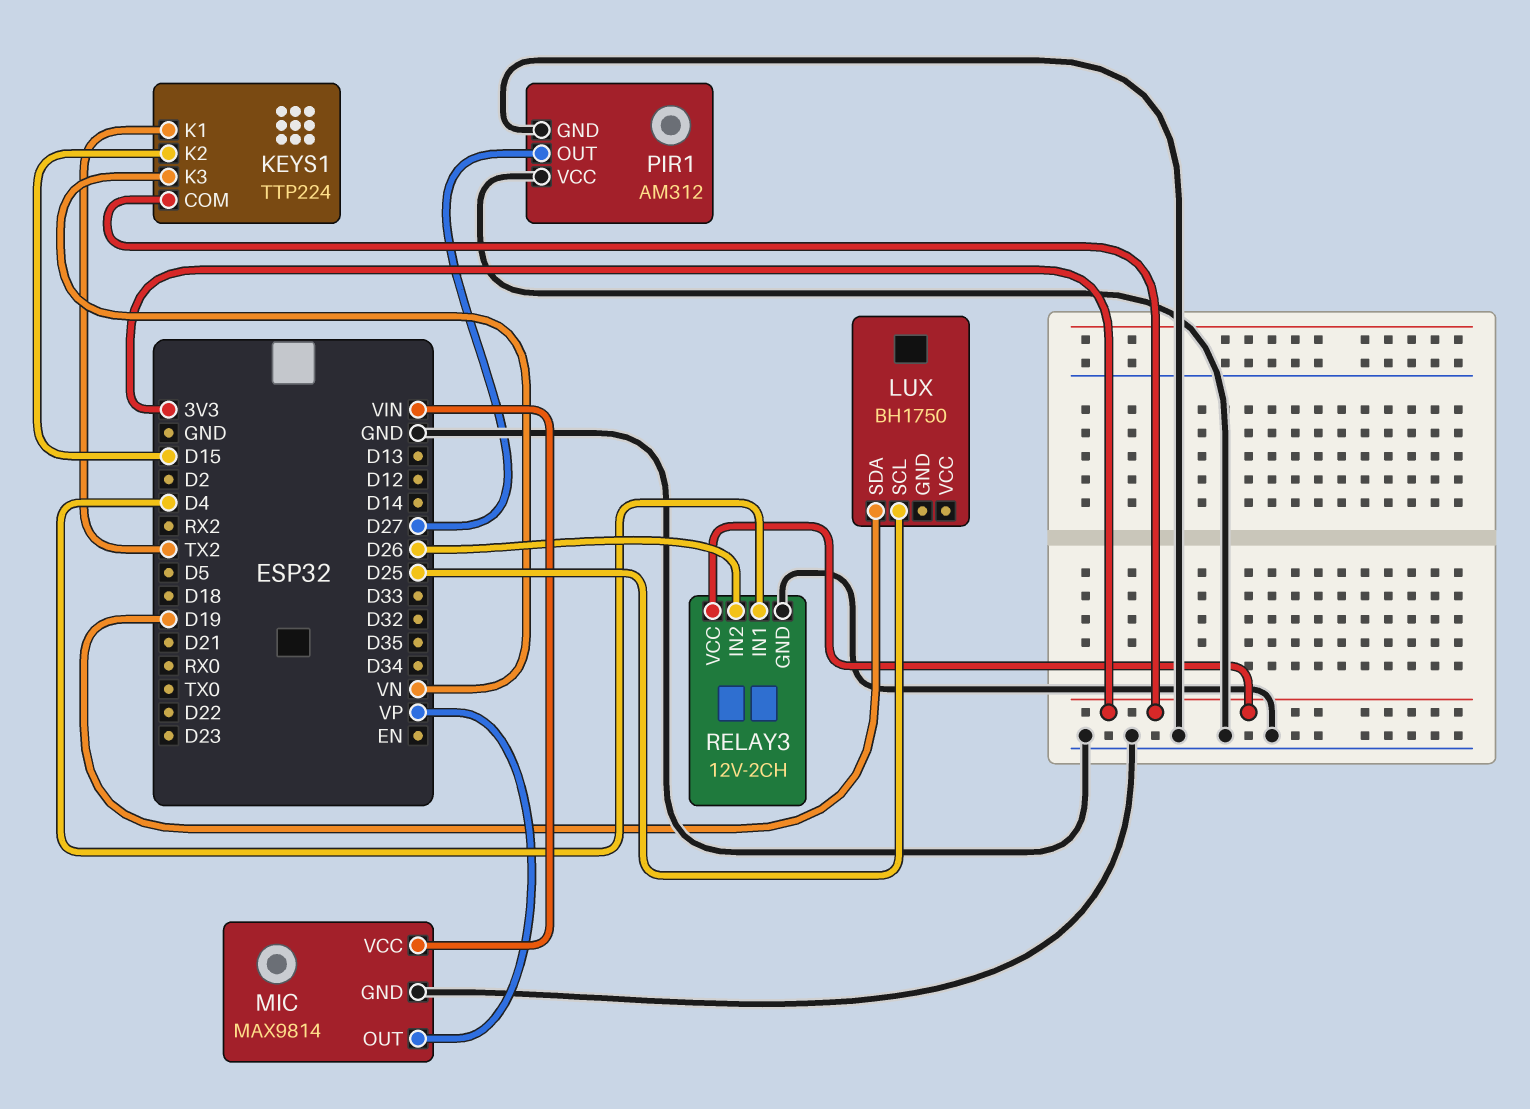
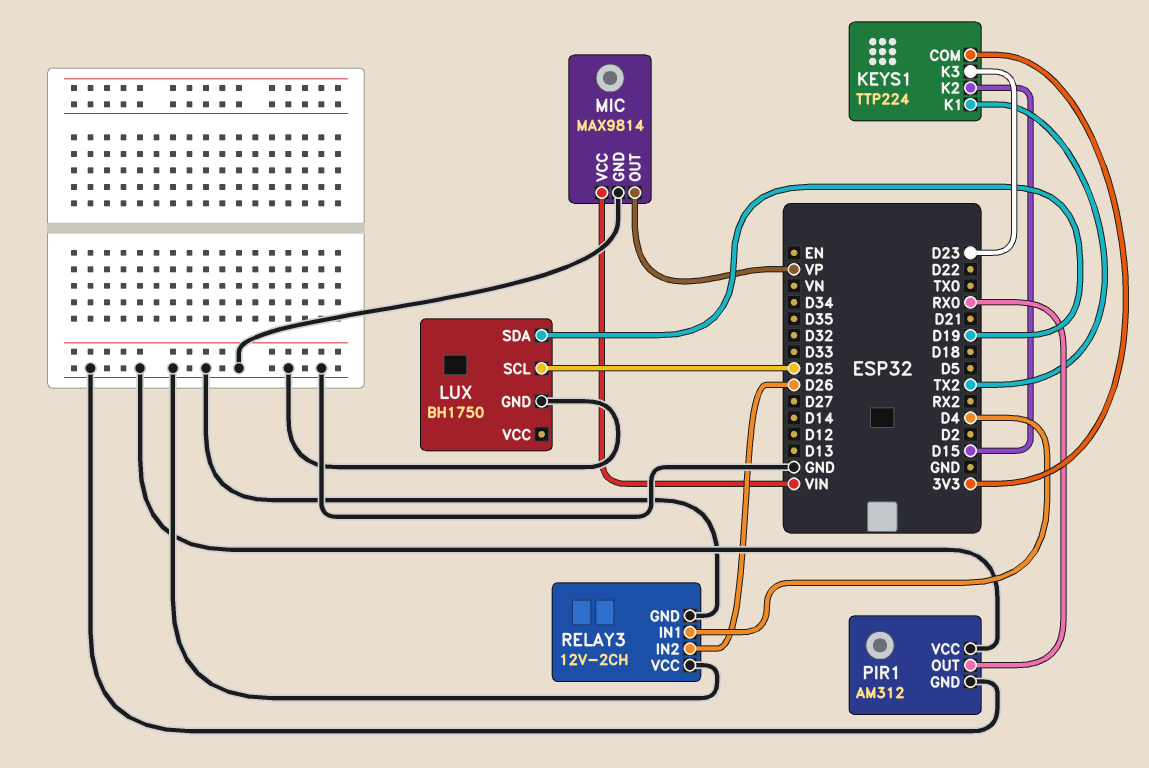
KEYS1 pin K3: VN -> D23
LUX pin GND: none -> GND
PIR1 pin OUT: D27 -> RX0
RELAY3 pin VCC: 3V3 -> GND

